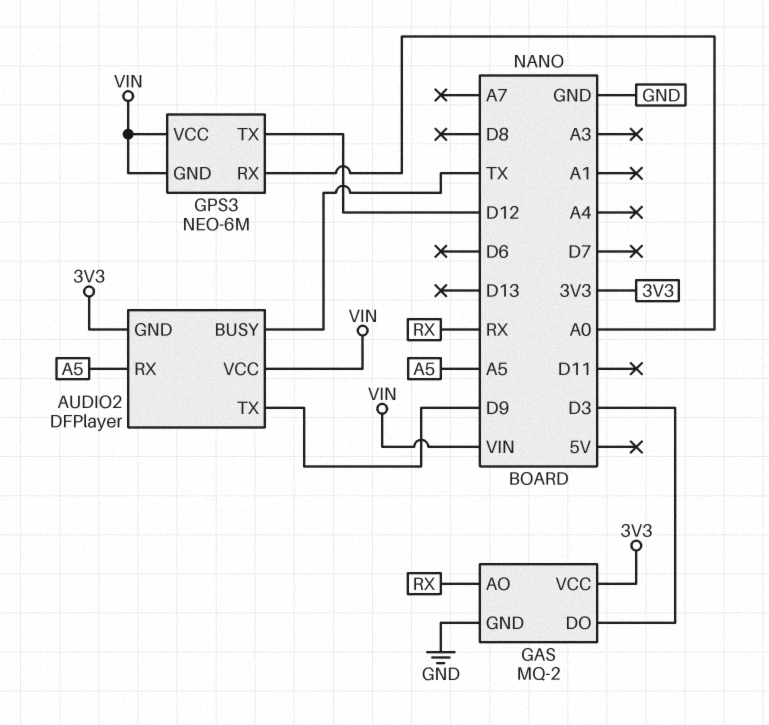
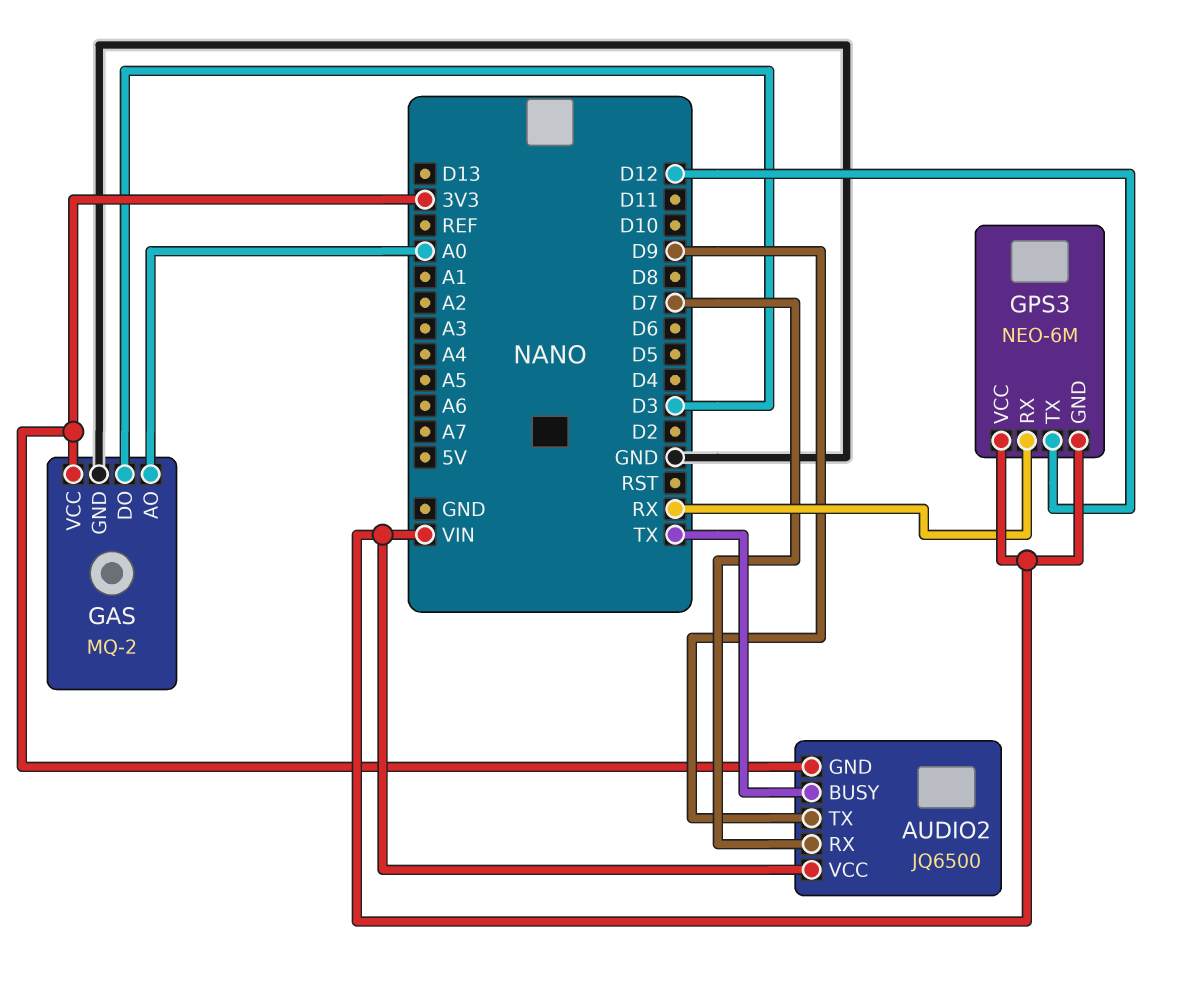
AUDIO2: DFPlayer -> JQ6500
AUDIO2 pin RX: A5 -> D7
GAS pin AO: RX -> A0
GPS3 pin RX: A0 -> RX

